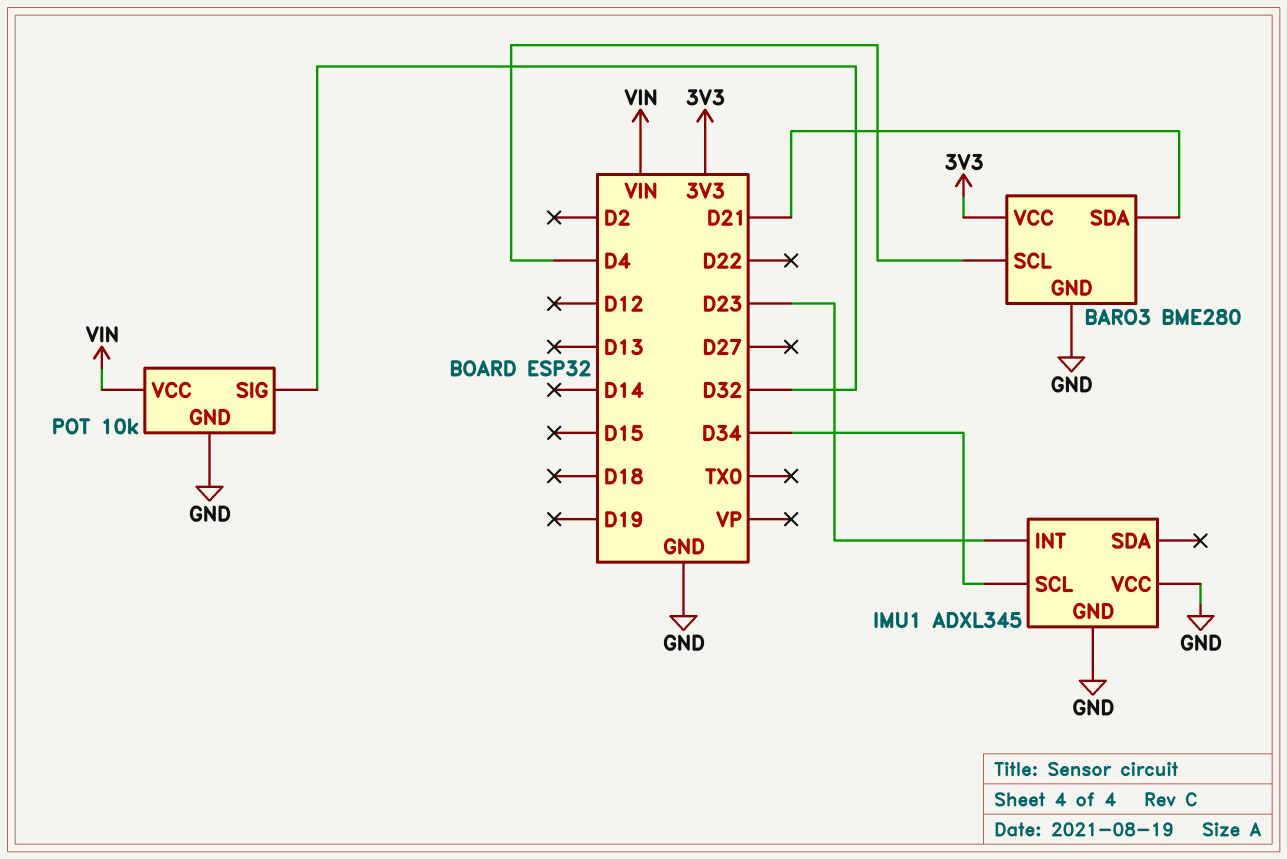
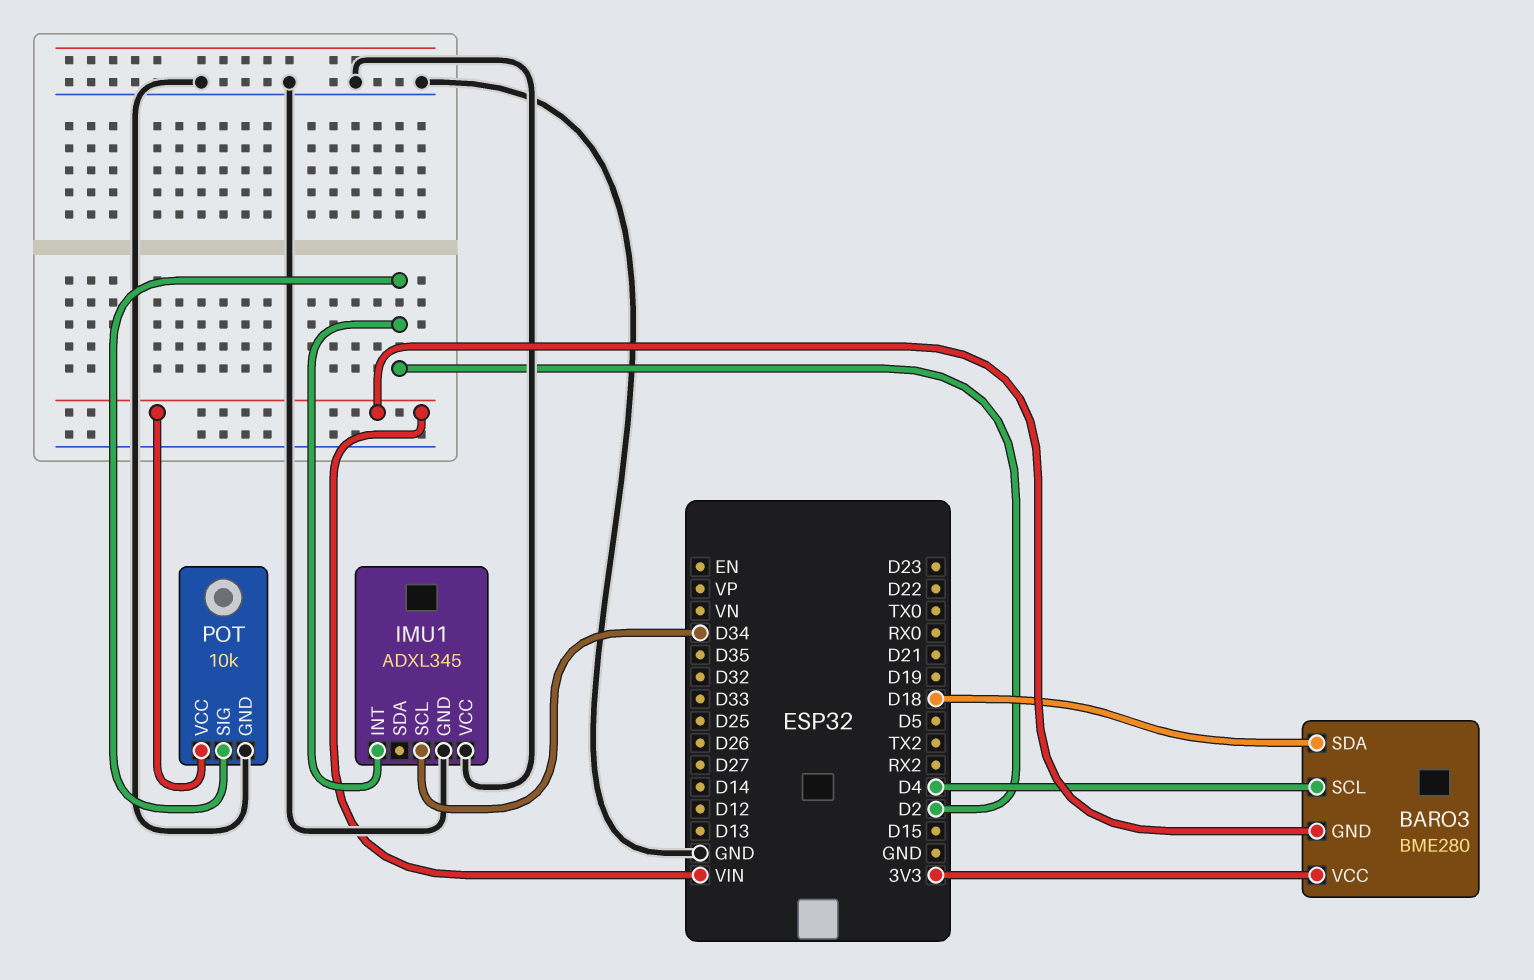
BARO3 pin GND: GND -> VIN
BARO3 pin SDA: D21 -> D18
IMU1 pin INT: D23 -> D2
POT pin SIG: D32 -> D2

